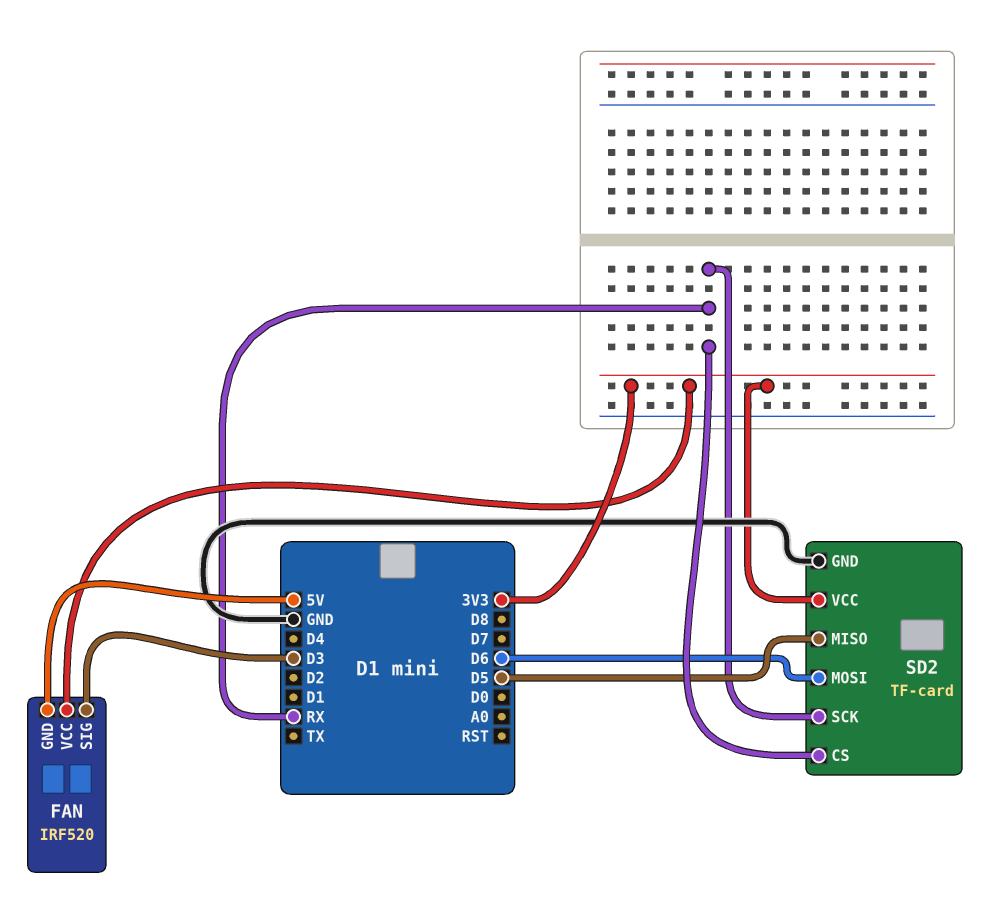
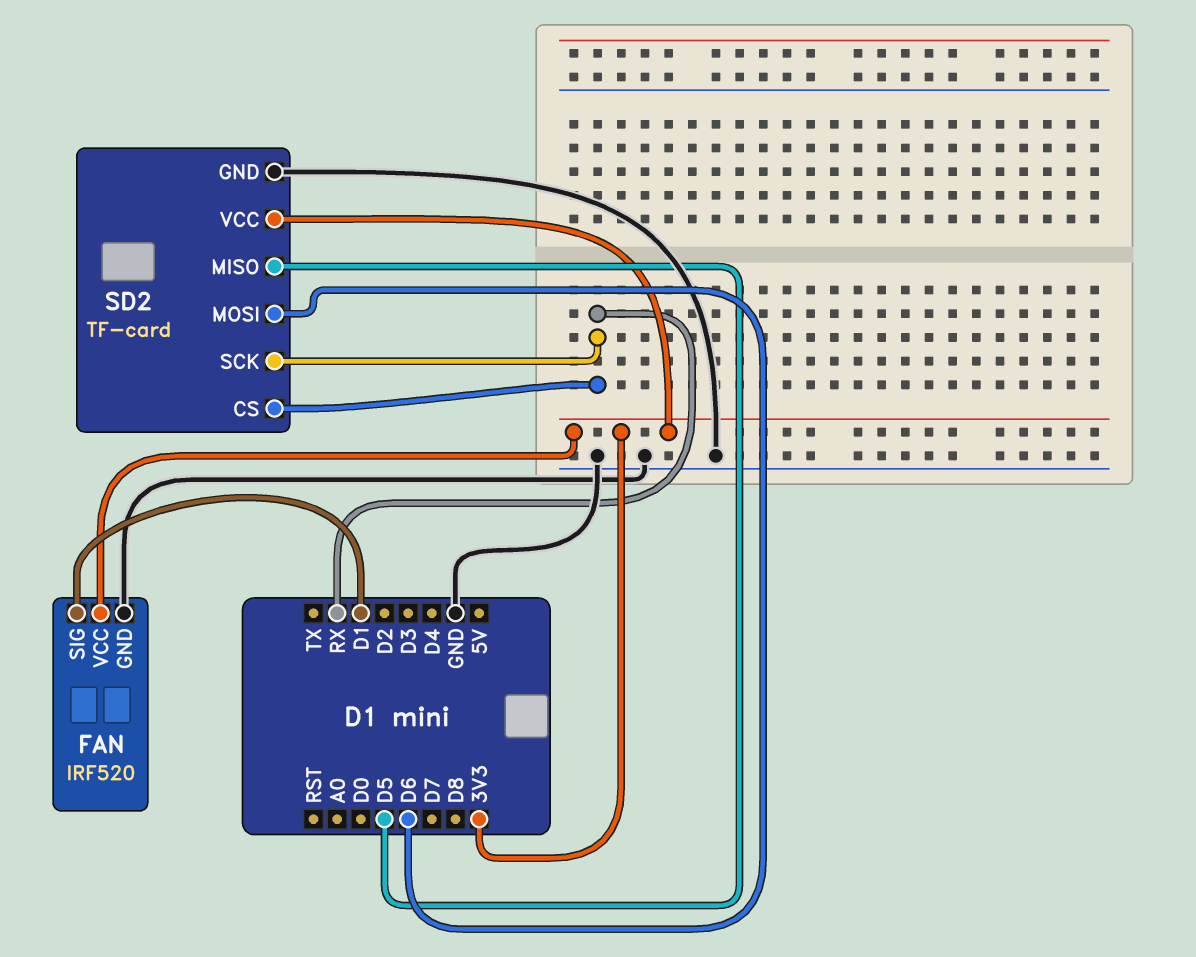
FAN pin GND: 5V -> GND
FAN pin SIG: D3 -> D1

